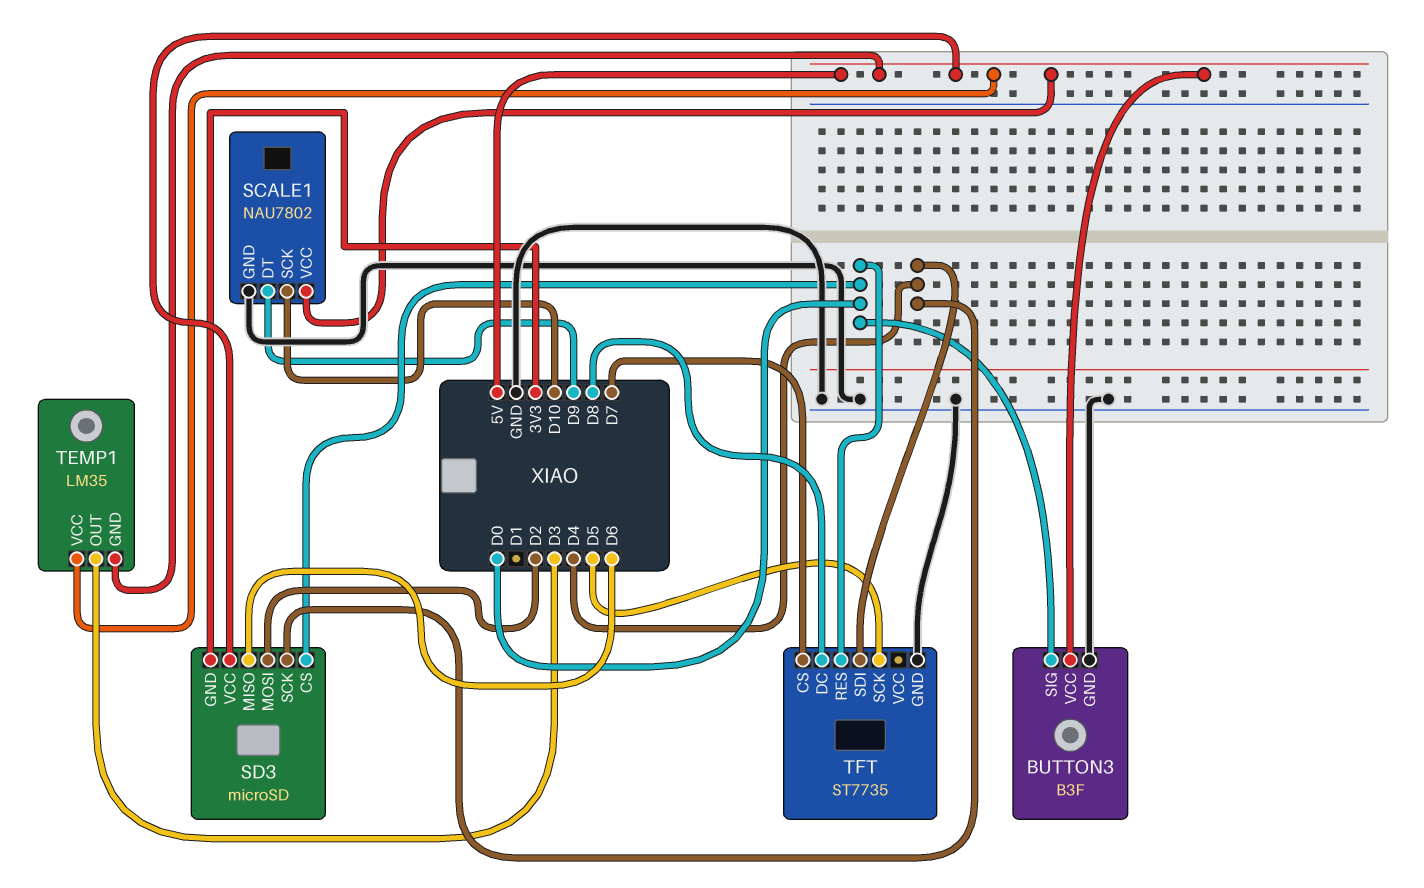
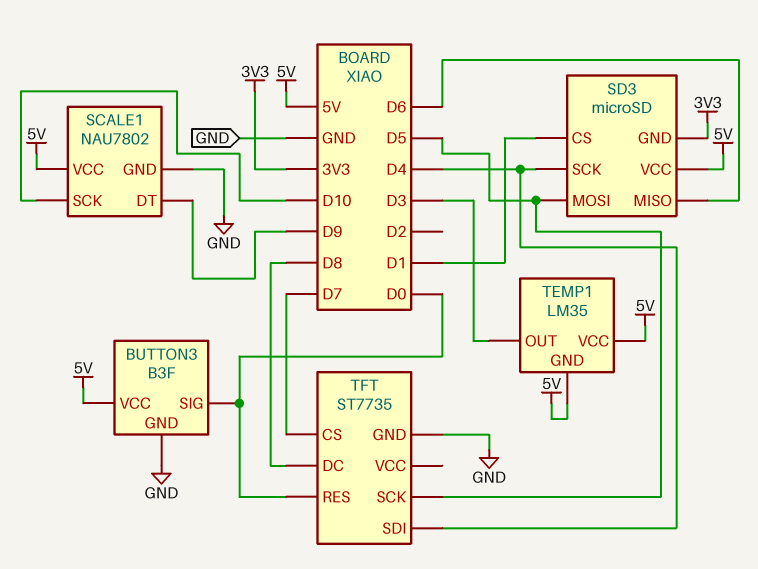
SD3 pin CS: D0 -> D1
SD3 pin MOSI: D2 -> D5

